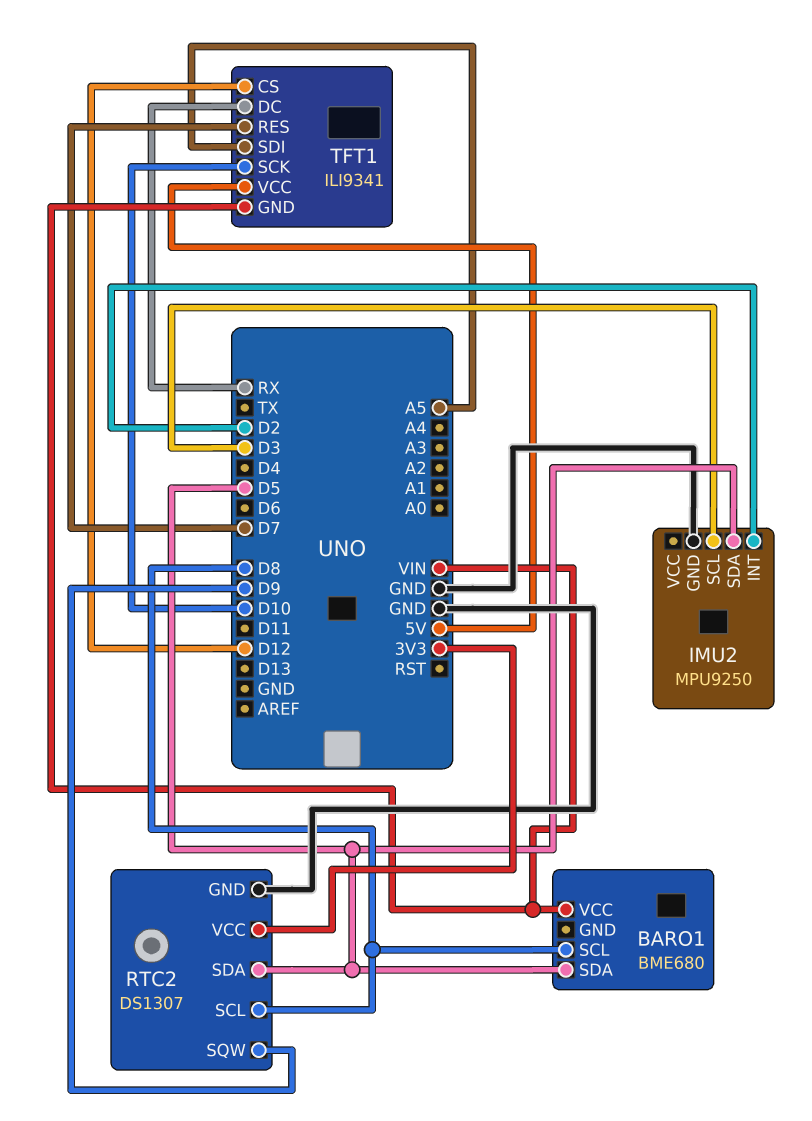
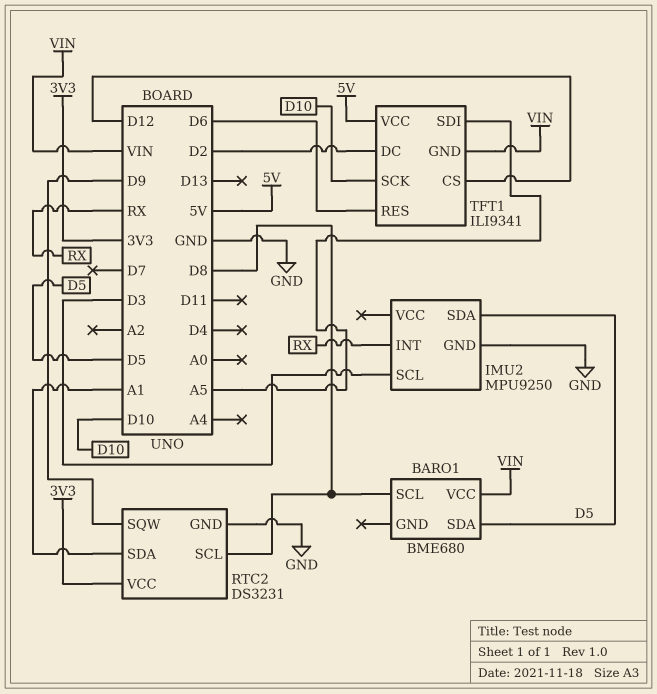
IMU2 pin INT: D2 -> RX
RTC2: DS1307 -> DS3231
RTC2 pin SDA: D5 -> A1
TFT1 pin DC: RX -> D2
TFT1 pin RES: D7 -> D6

